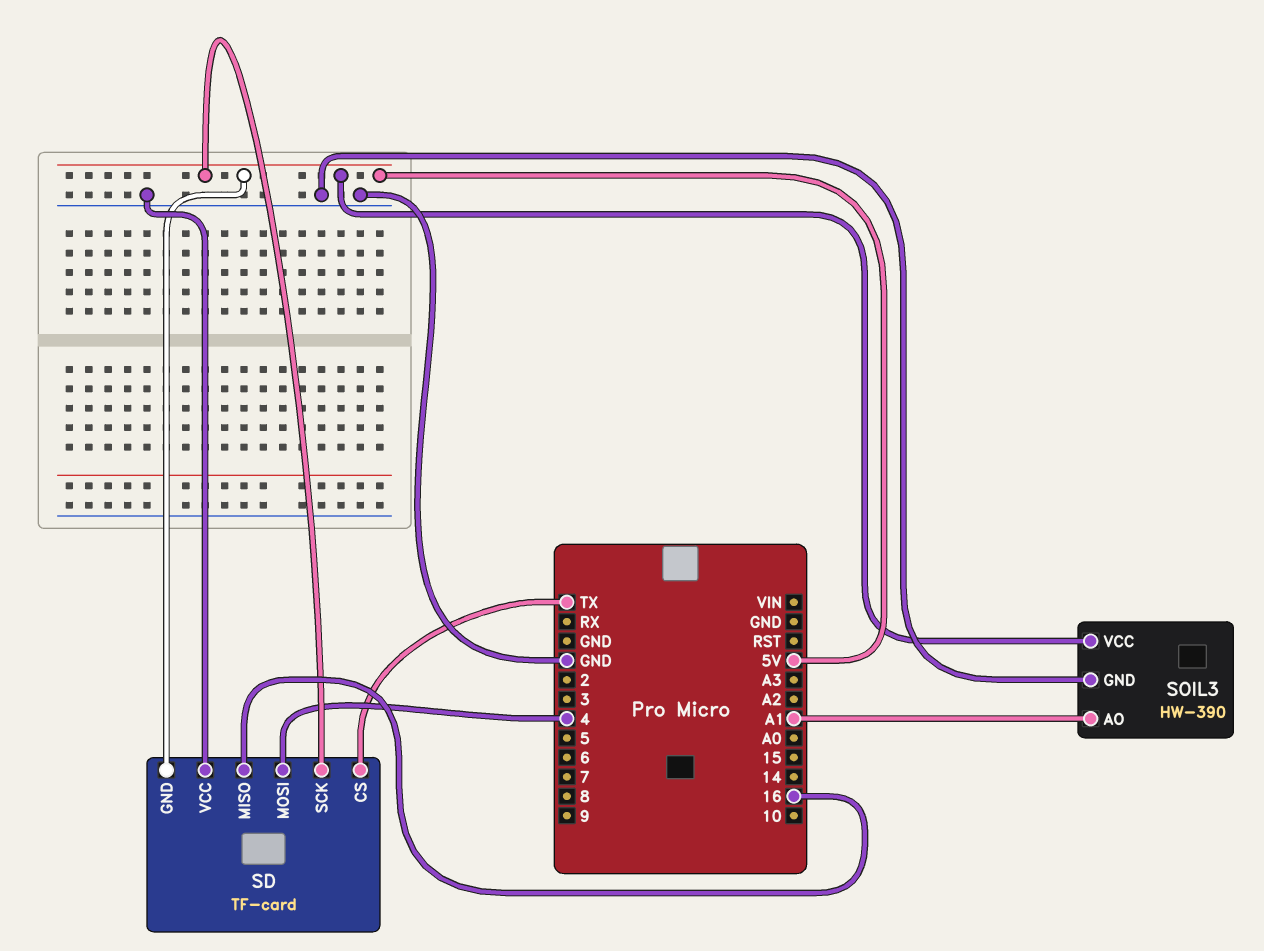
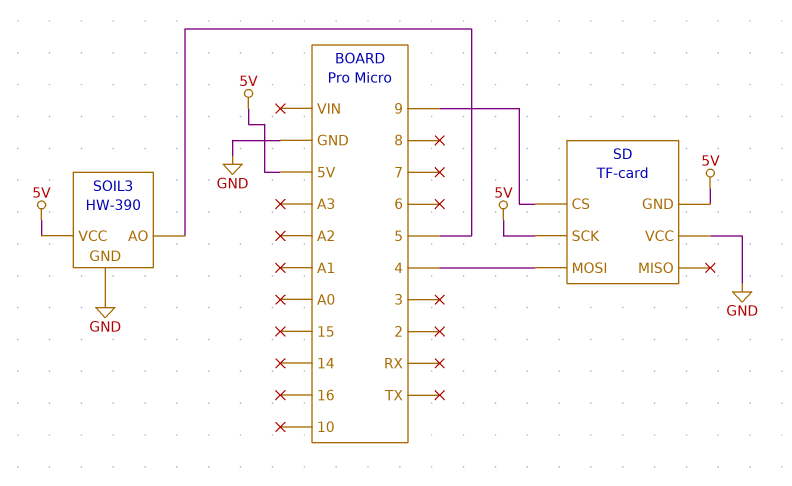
SD pin CS: TX -> 9
SD pin MISO: 16 -> none
SOIL3 pin AO: A1 -> 5

